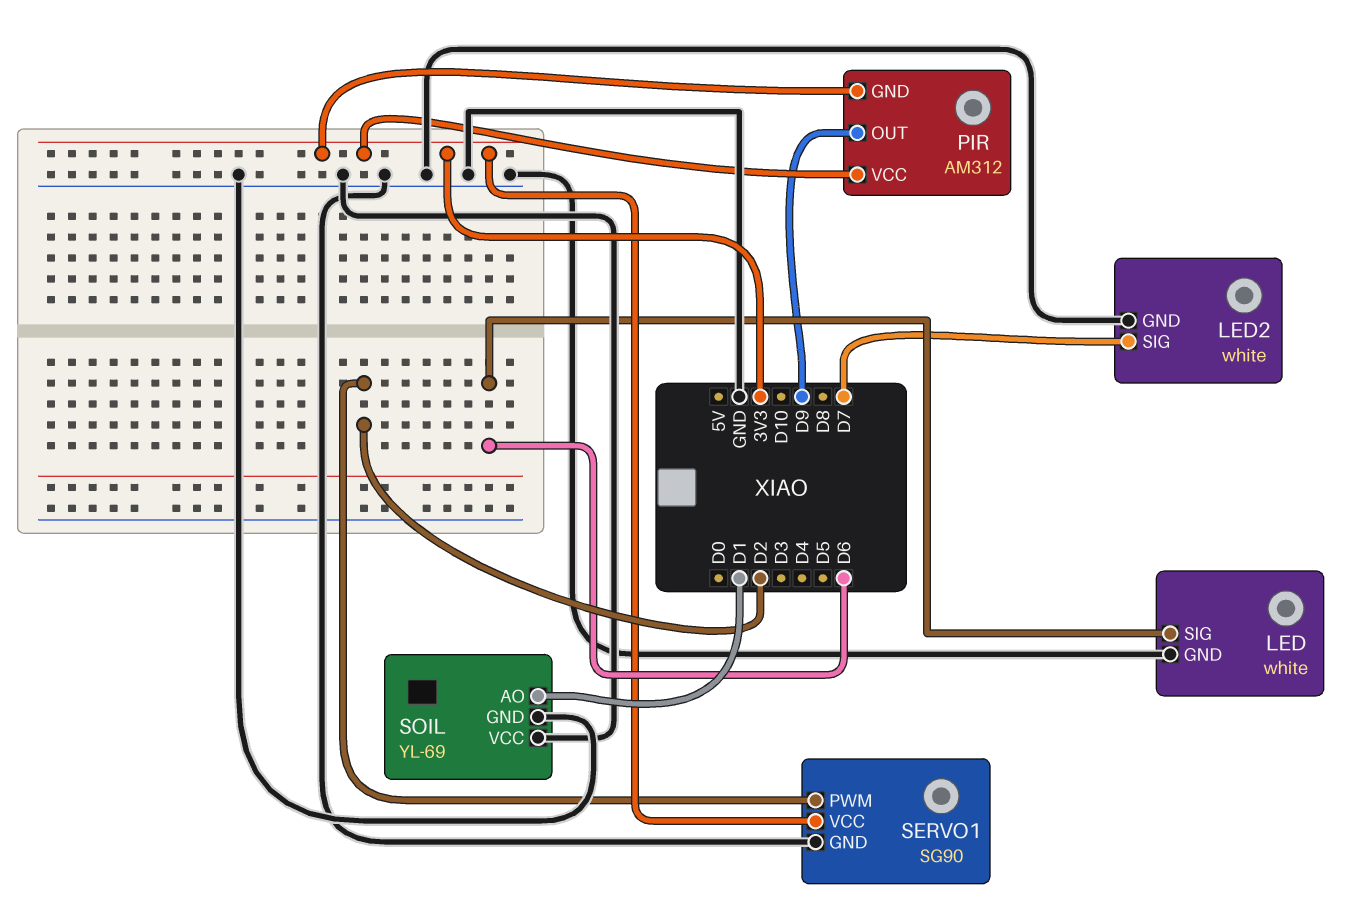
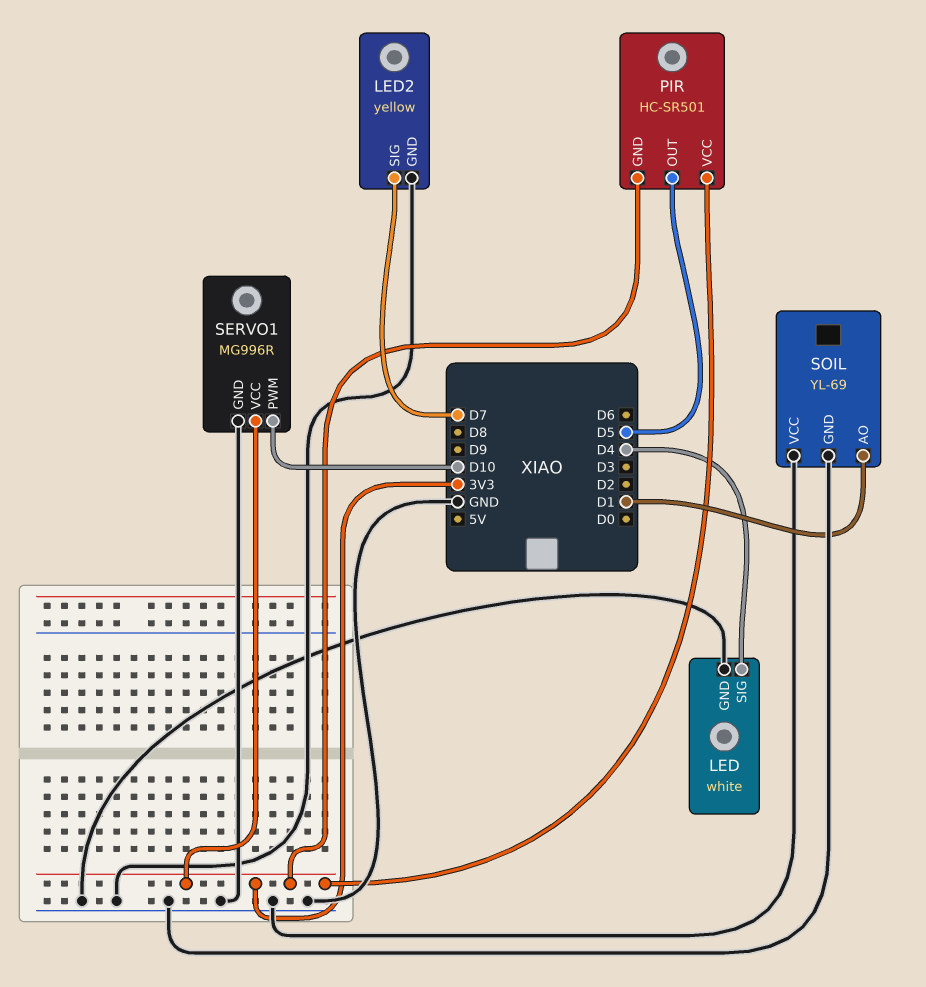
LED pin SIG: D6 -> D4
LED2: white -> yellow
PIR: AM312 -> HC-SR501
PIR pin OUT: D9 -> D5
SERVO1: SG90 -> MG996R
SERVO1 pin PWM: D2 -> D10

